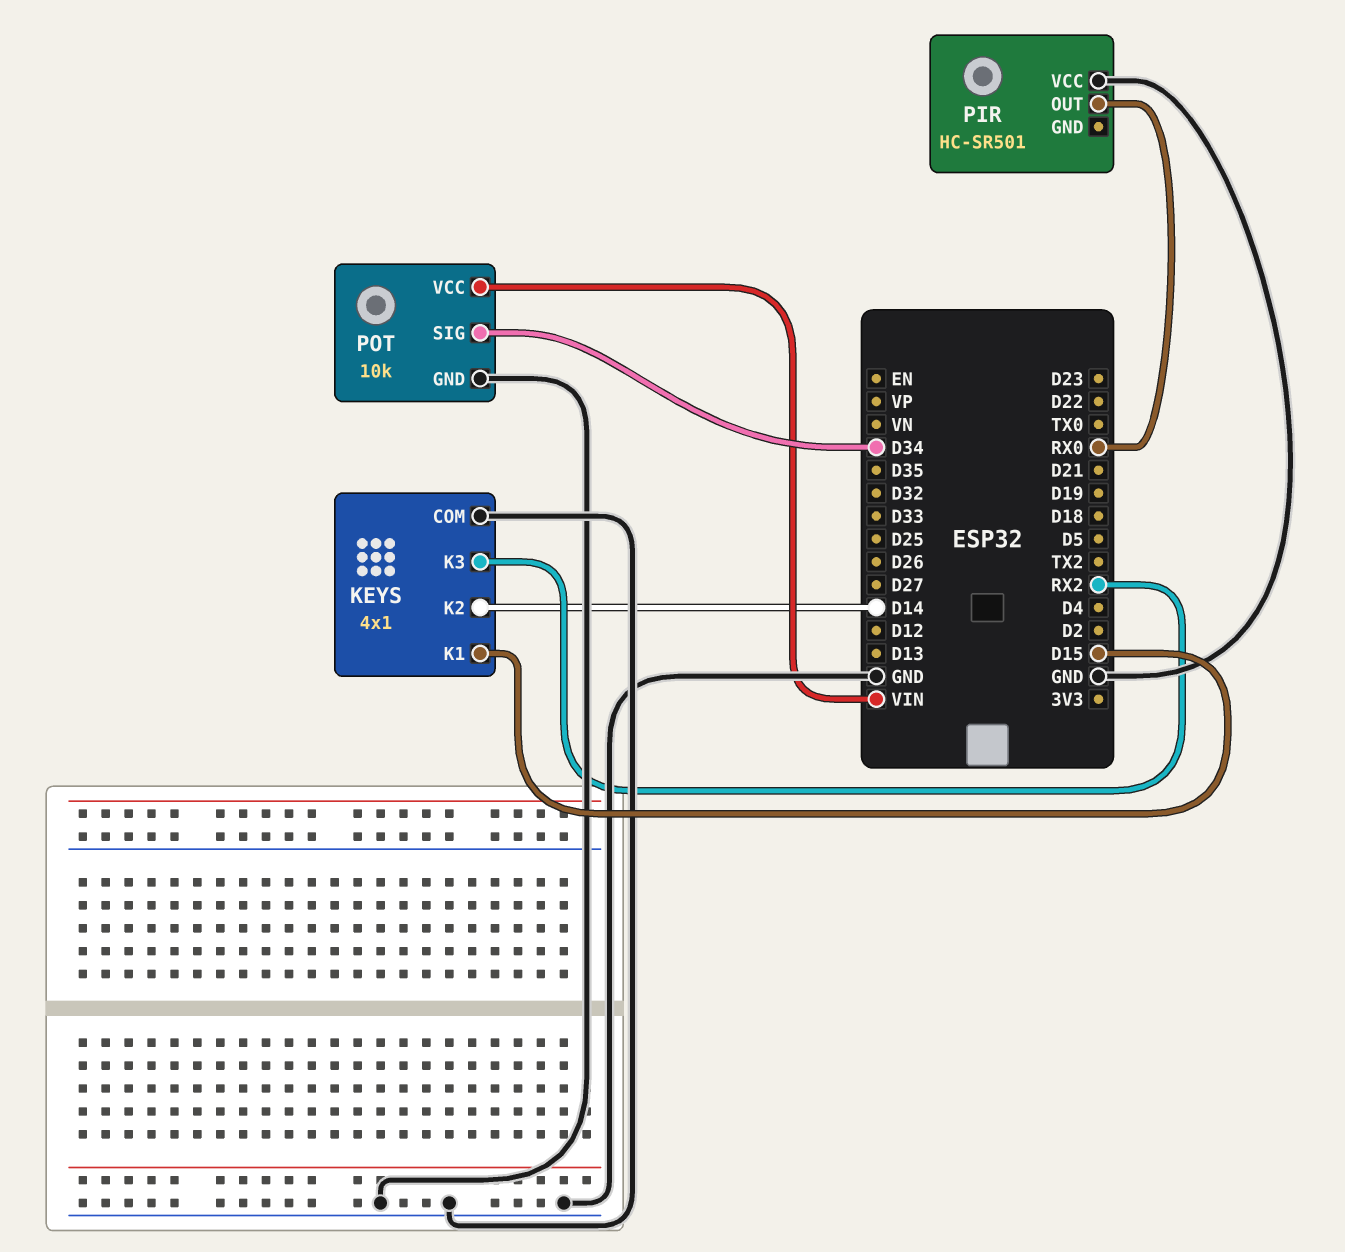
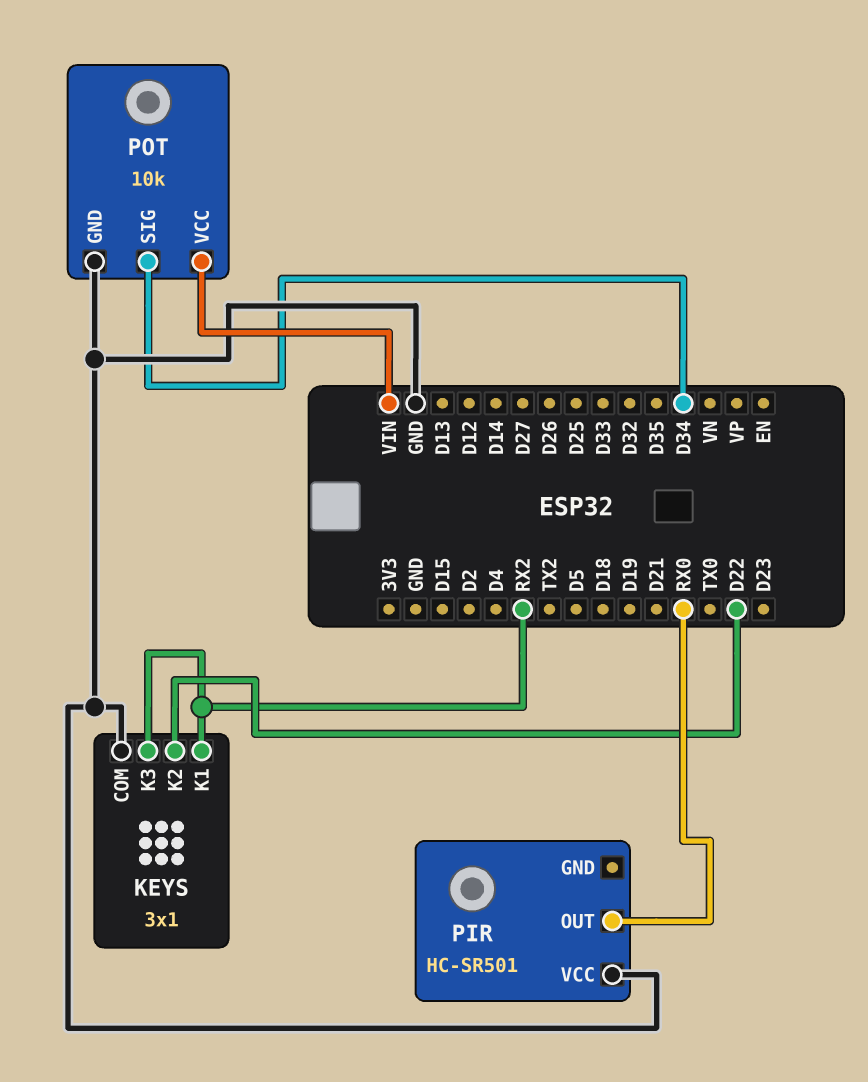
KEYS: 4x1 -> 3x1
KEYS pin K1: D15 -> RX2
KEYS pin K2: D14 -> D22

